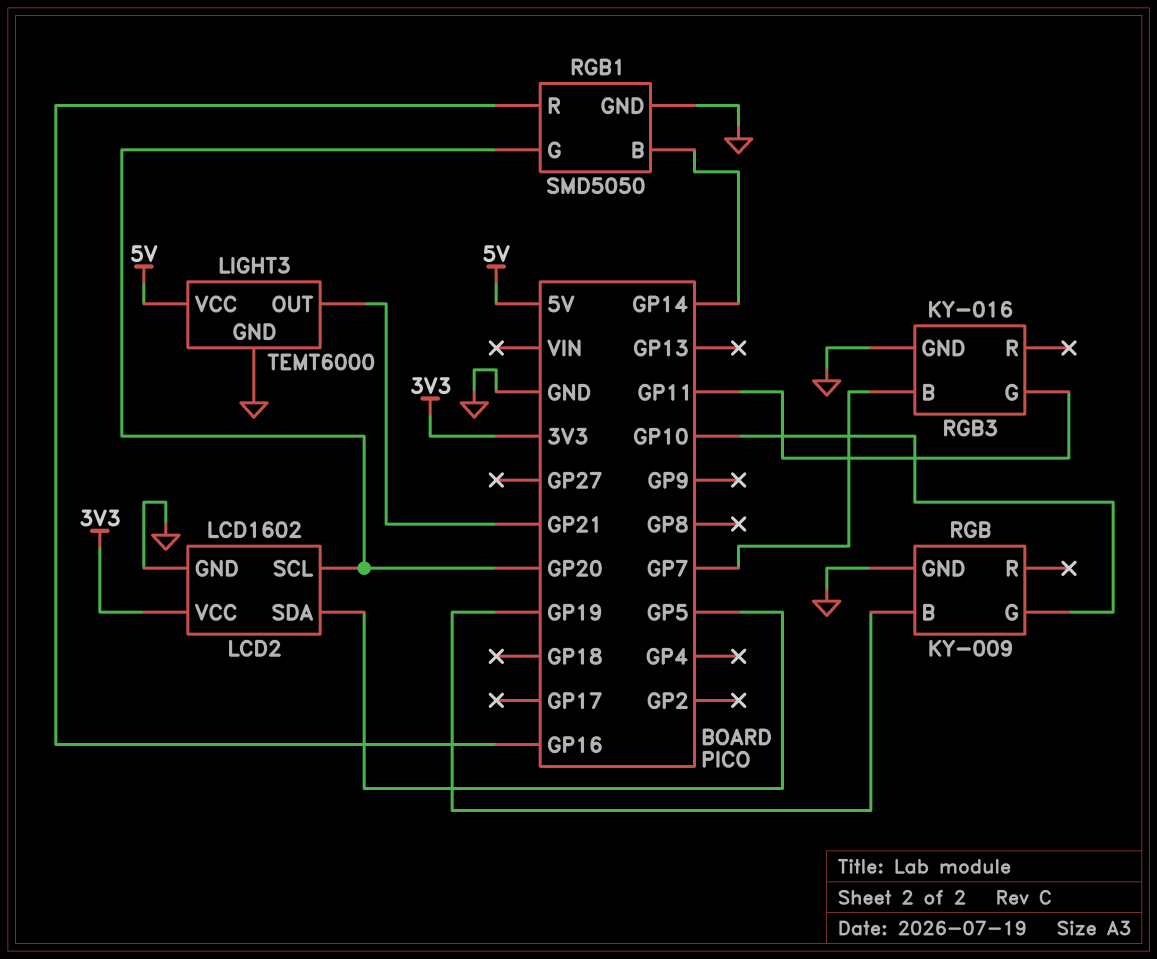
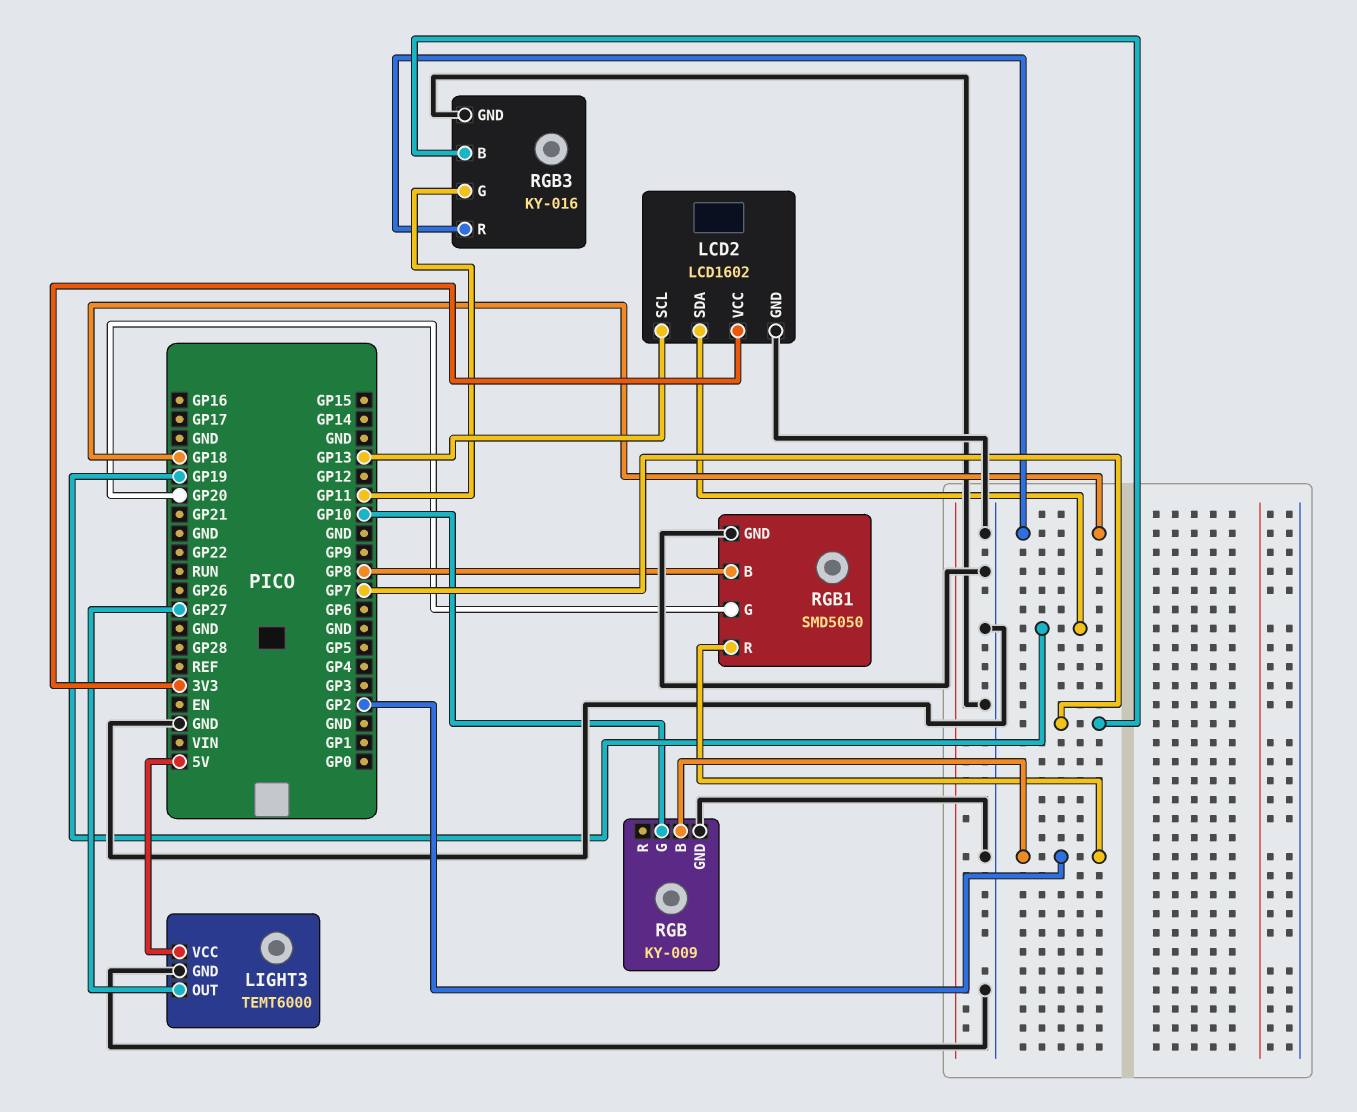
LCD2 pin SCL: GP20 -> GP13
LCD2 pin SDA: GP5 -> GP19
LIGHT3 pin OUT: GP21 -> GP27
RGB pin B: GP19 -> GP2
RGB1 pin B: GP14 -> GP8
RGB1 pin R: GP16 -> GP2
RGB3 pin R: none -> GP18

